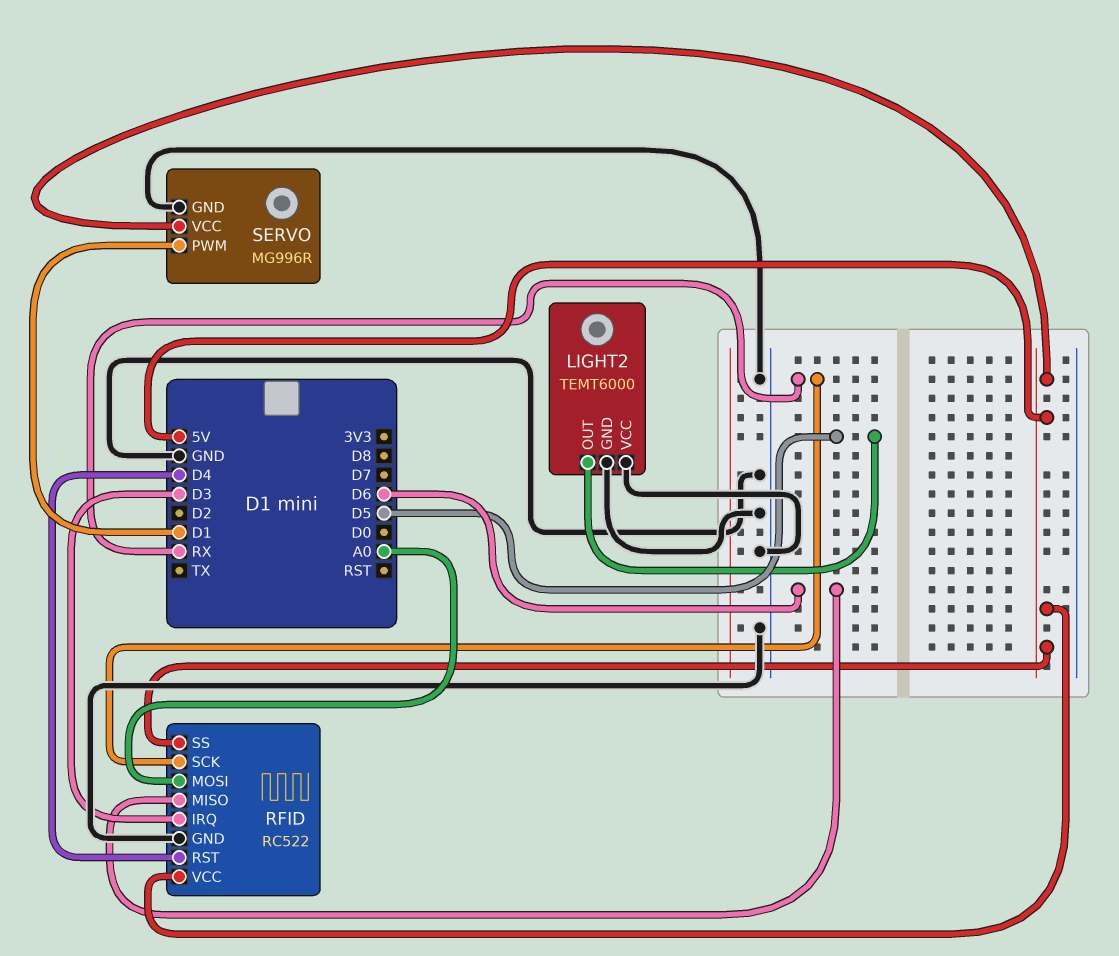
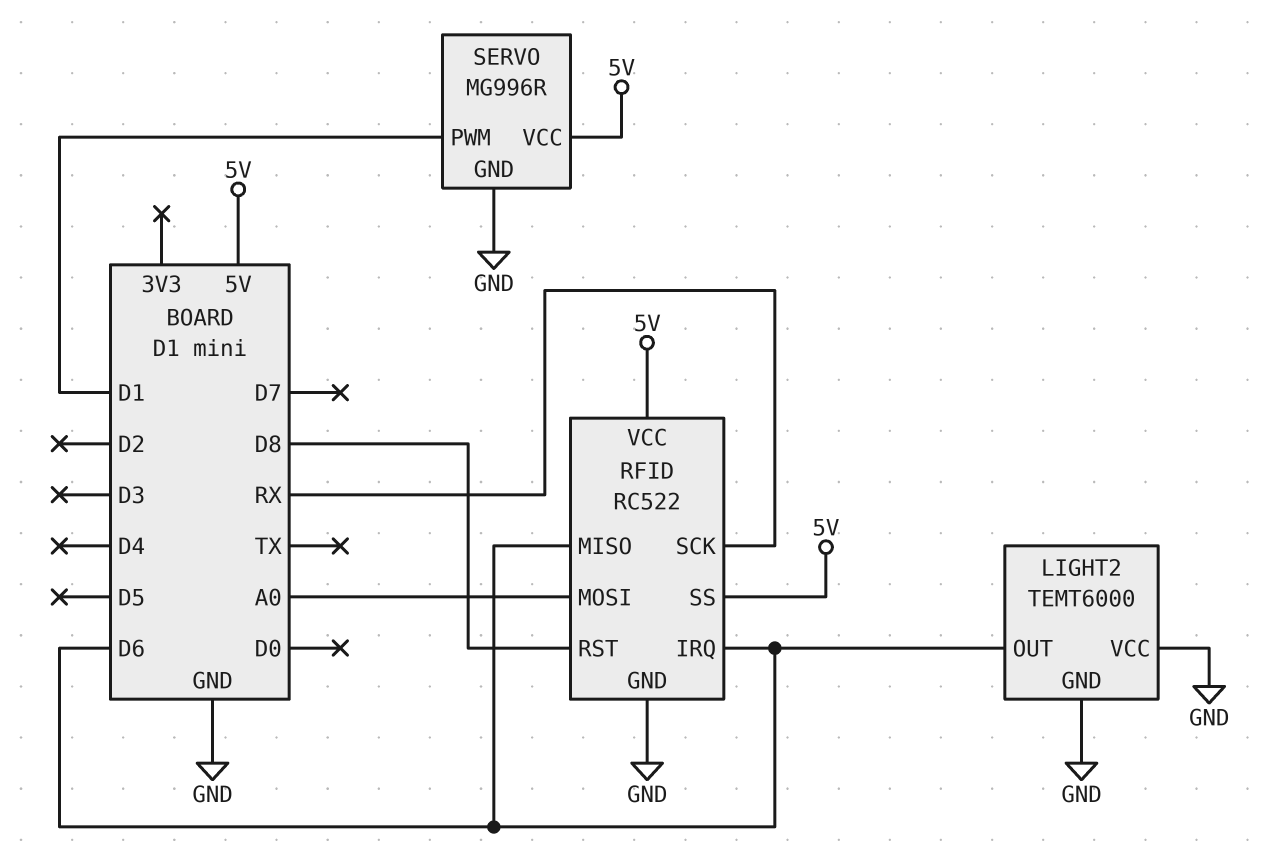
LIGHT2 pin OUT: D5 -> D6
RFID pin IRQ: D3 -> D6
RFID pin RST: D4 -> D8

